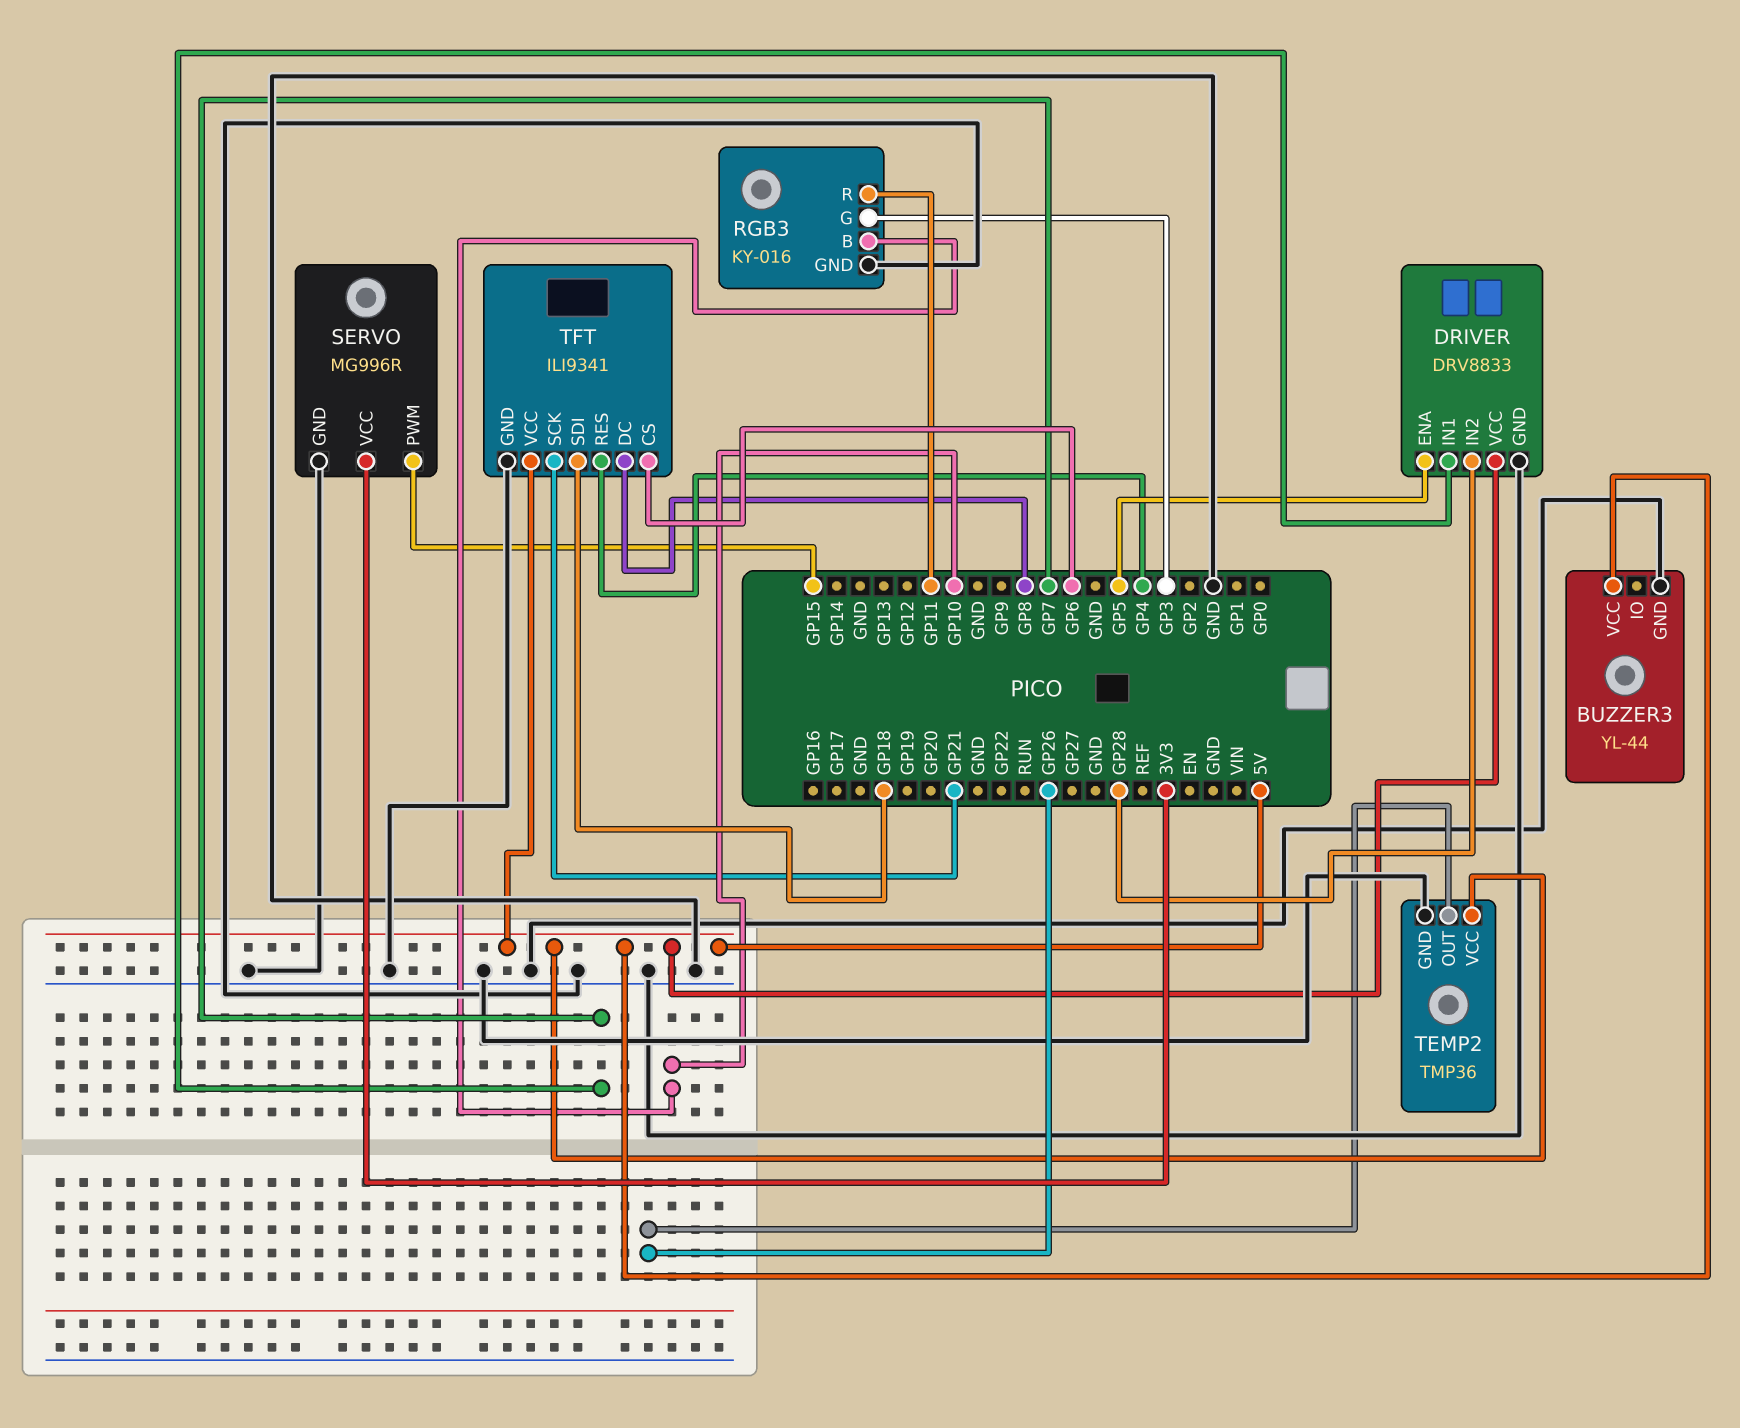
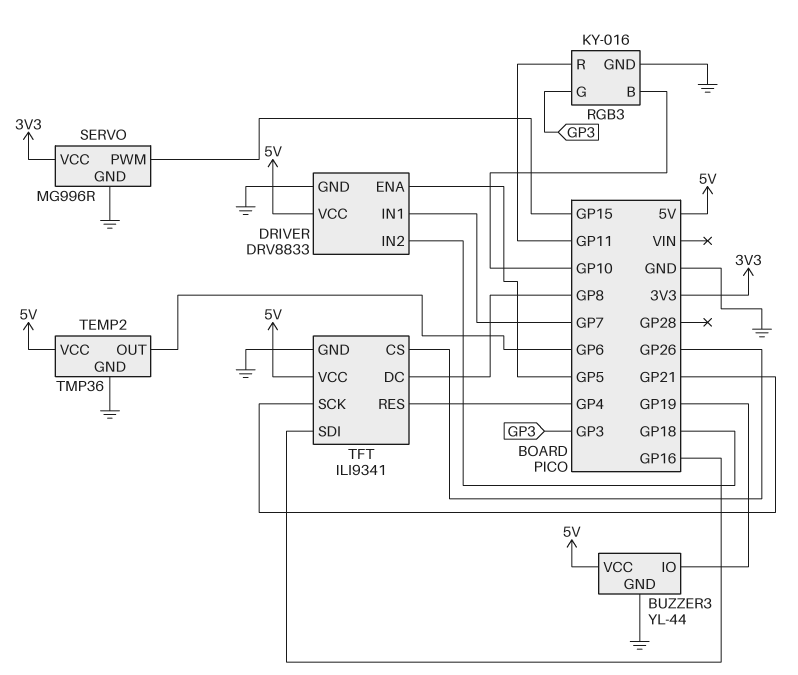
BUZZER3 pin IO: none -> GP19
DRIVER pin IN2: GP28 -> GP18
TEMP2 pin OUT: GP26 -> GP6
TFT pin CS: GP6 -> GP26
TFT pin SDI: GP18 -> GP16

